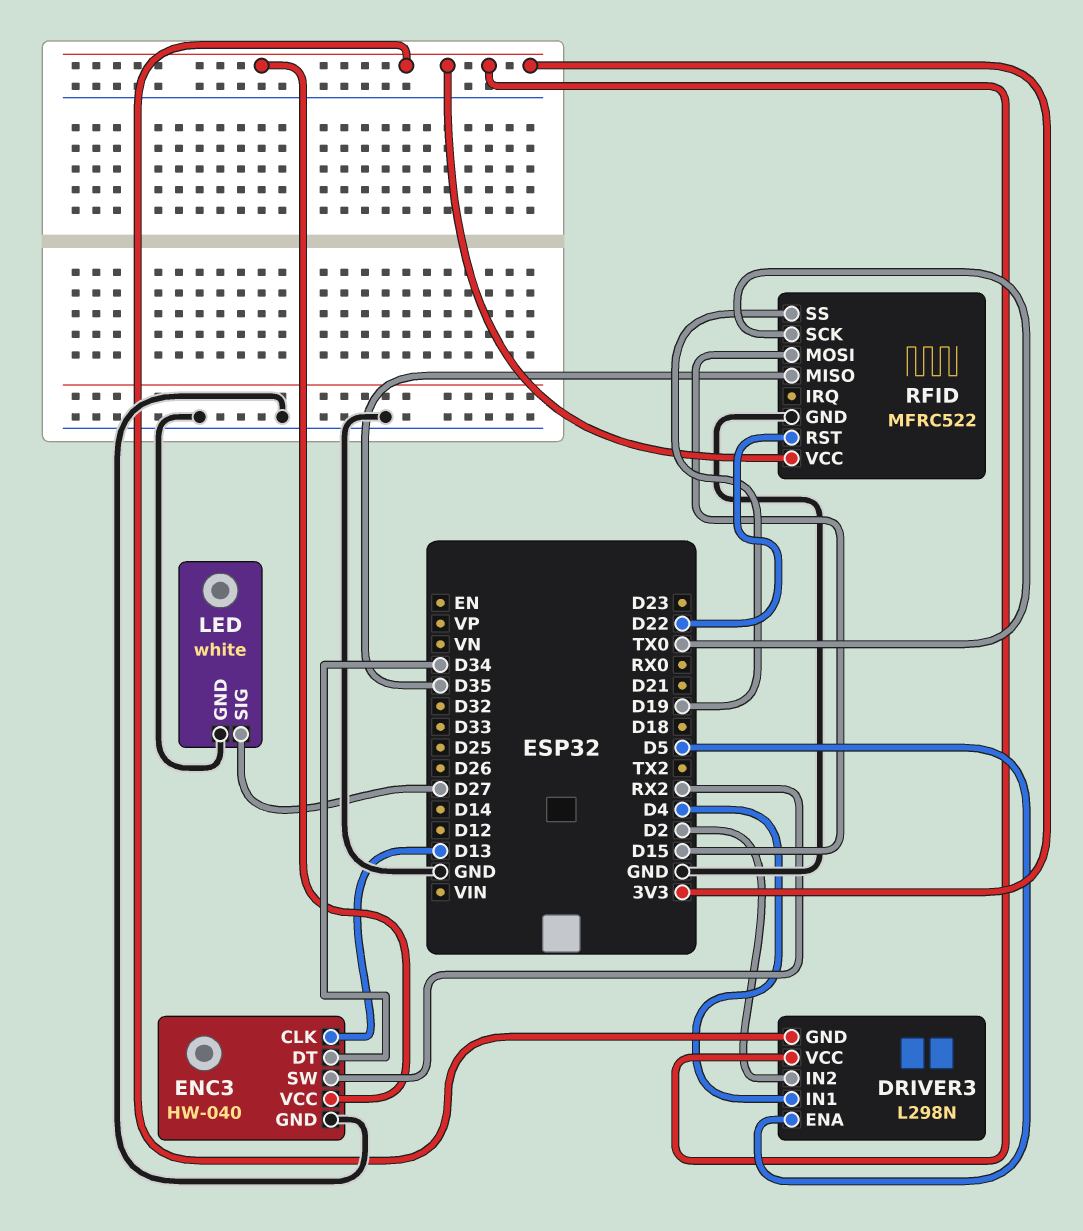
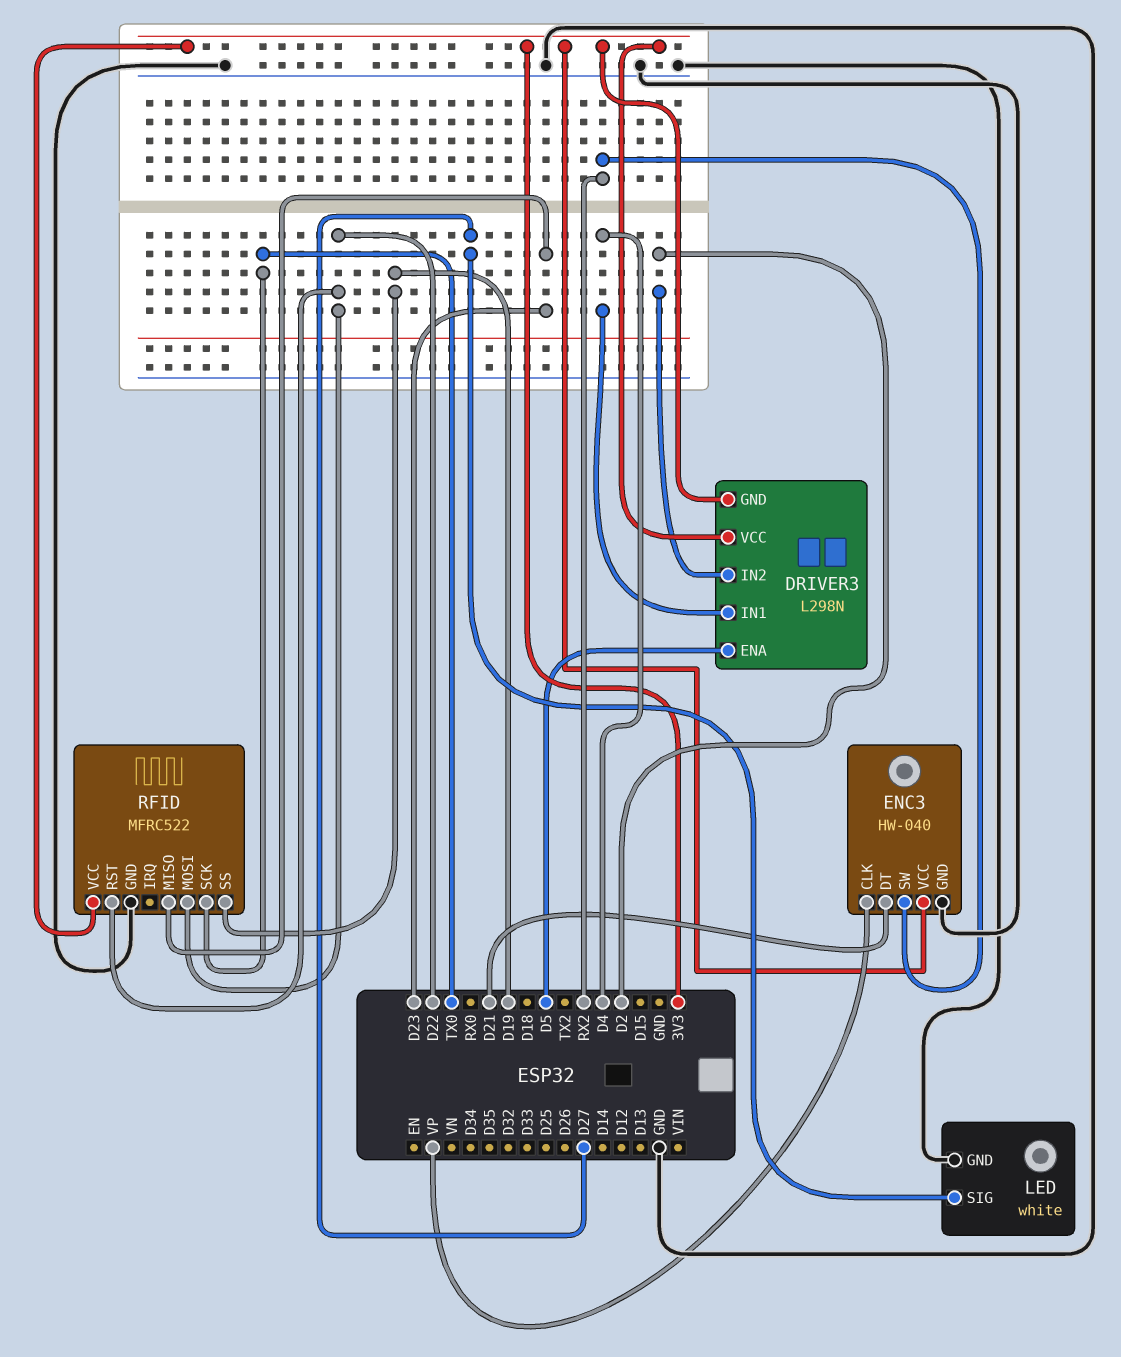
ENC3 pin CLK: D13 -> VP
ENC3 pin DT: D34 -> D21
RFID pin MISO: D35 -> D23
RFID pin MOSI: D15 -> D22

